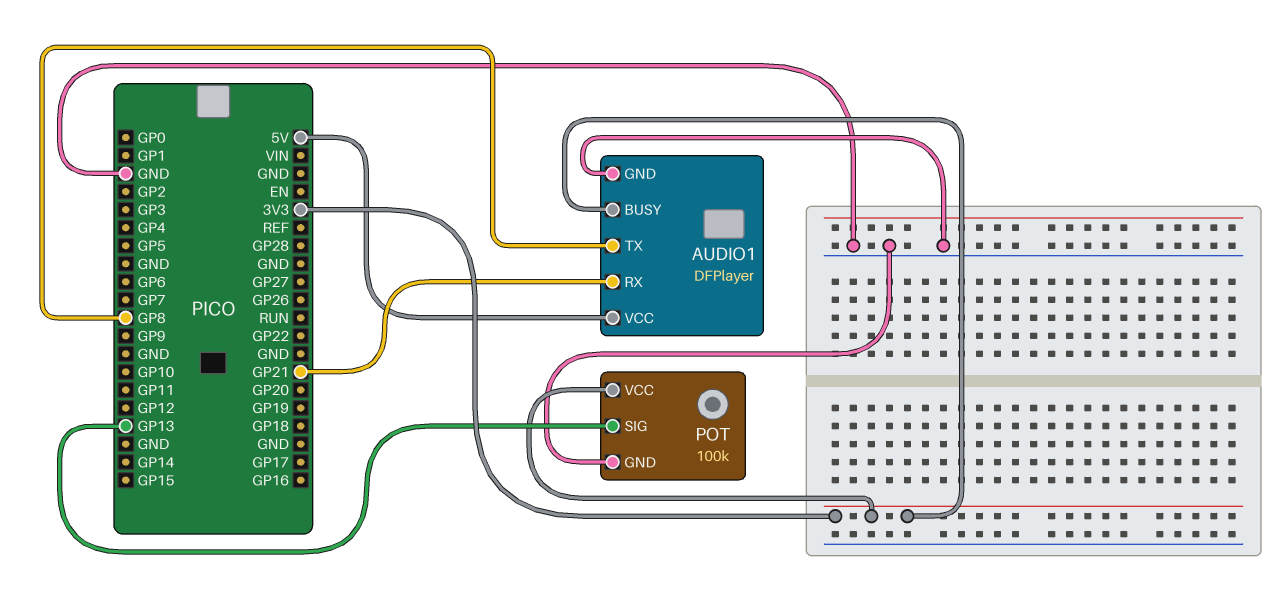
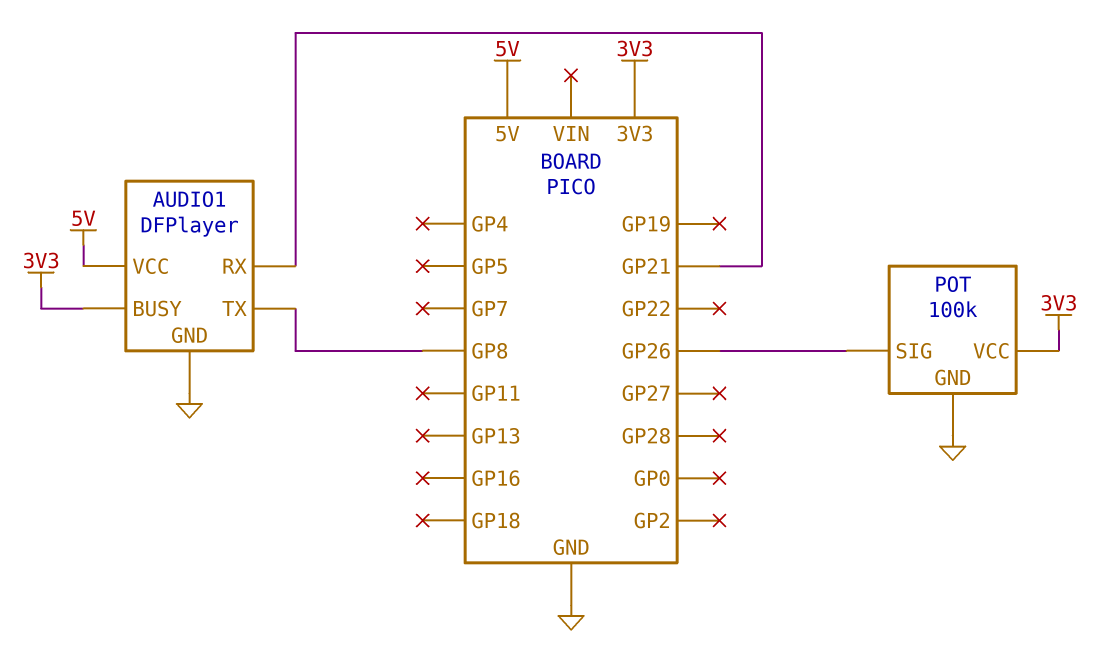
POT pin SIG: GP13 -> GP26

